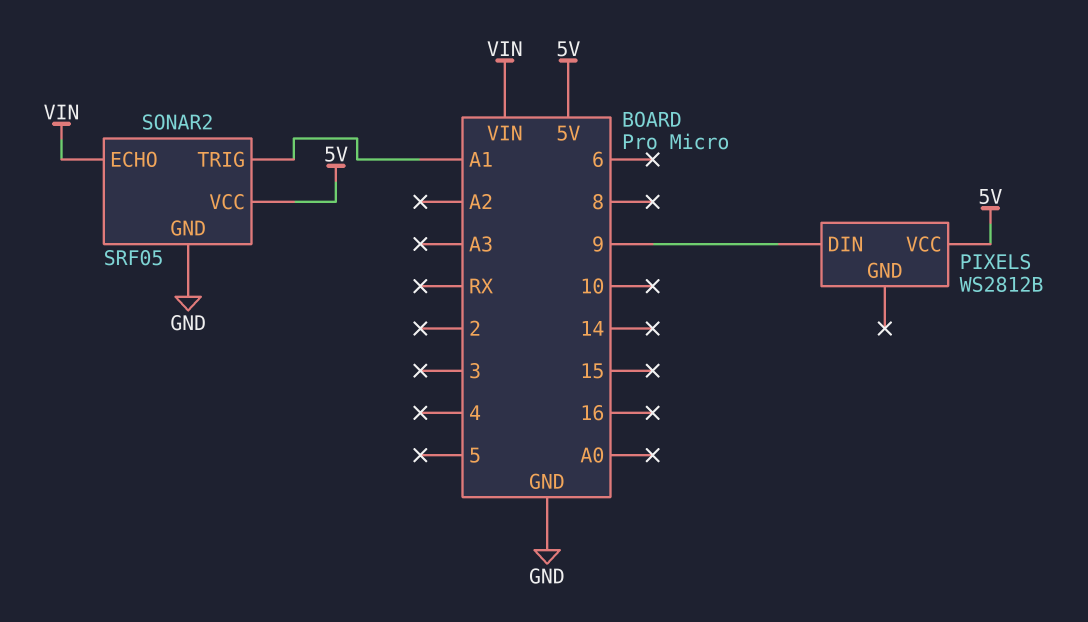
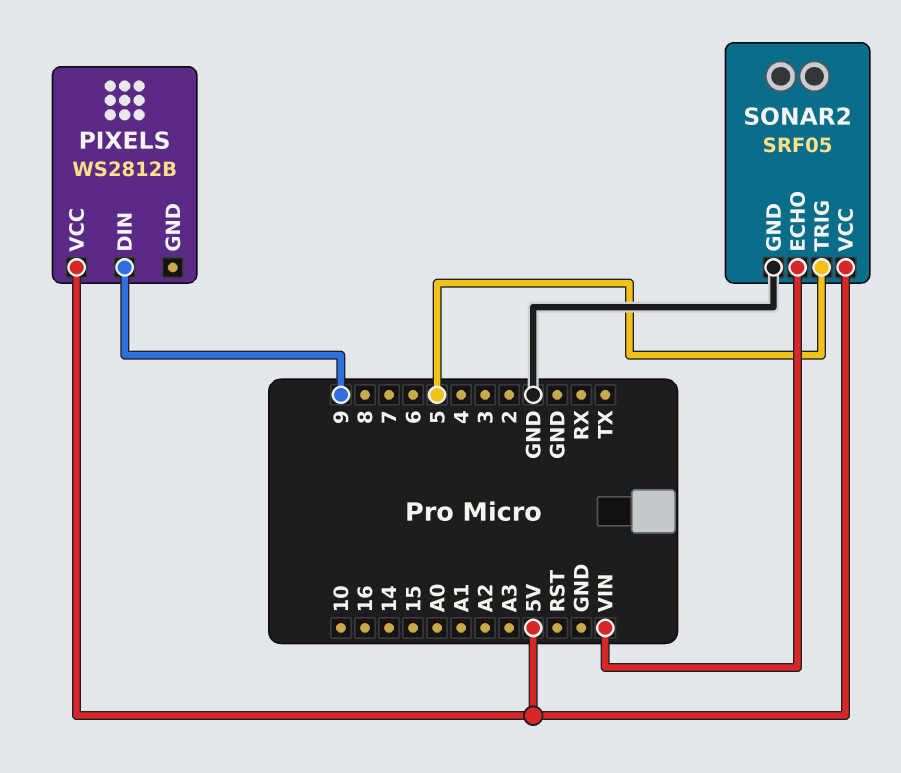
SONAR2 pin TRIG: A1 -> 5

